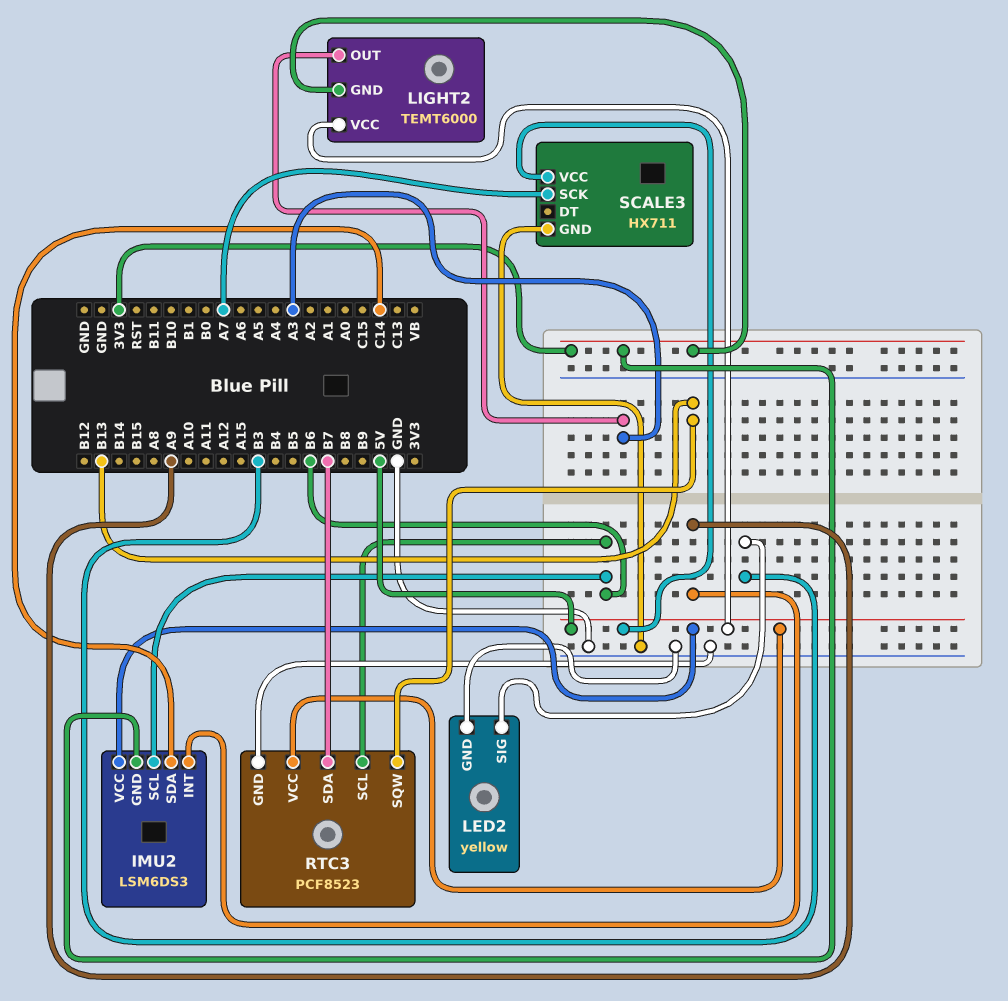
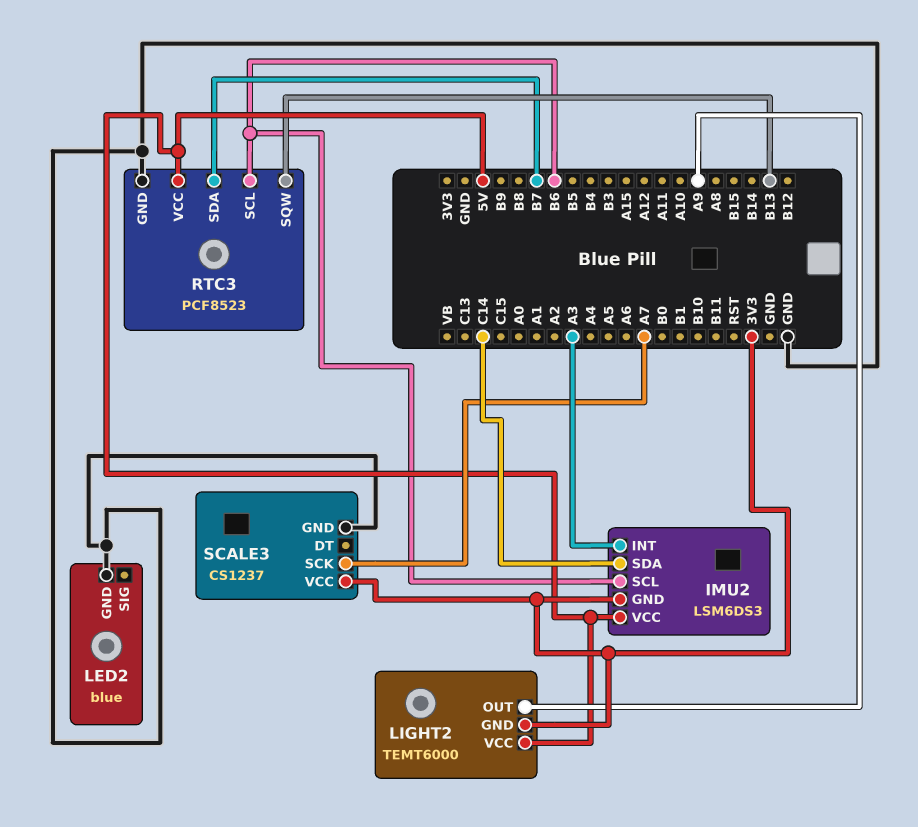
IMU2 pin INT: A9 -> A3
LED2: yellow -> blue
LED2 pin SIG: B3 -> none
LIGHT2 pin OUT: A3 -> A9
SCALE3: HX711 -> CS1237
SCALE3 pin VCC: 5V -> 3V3

